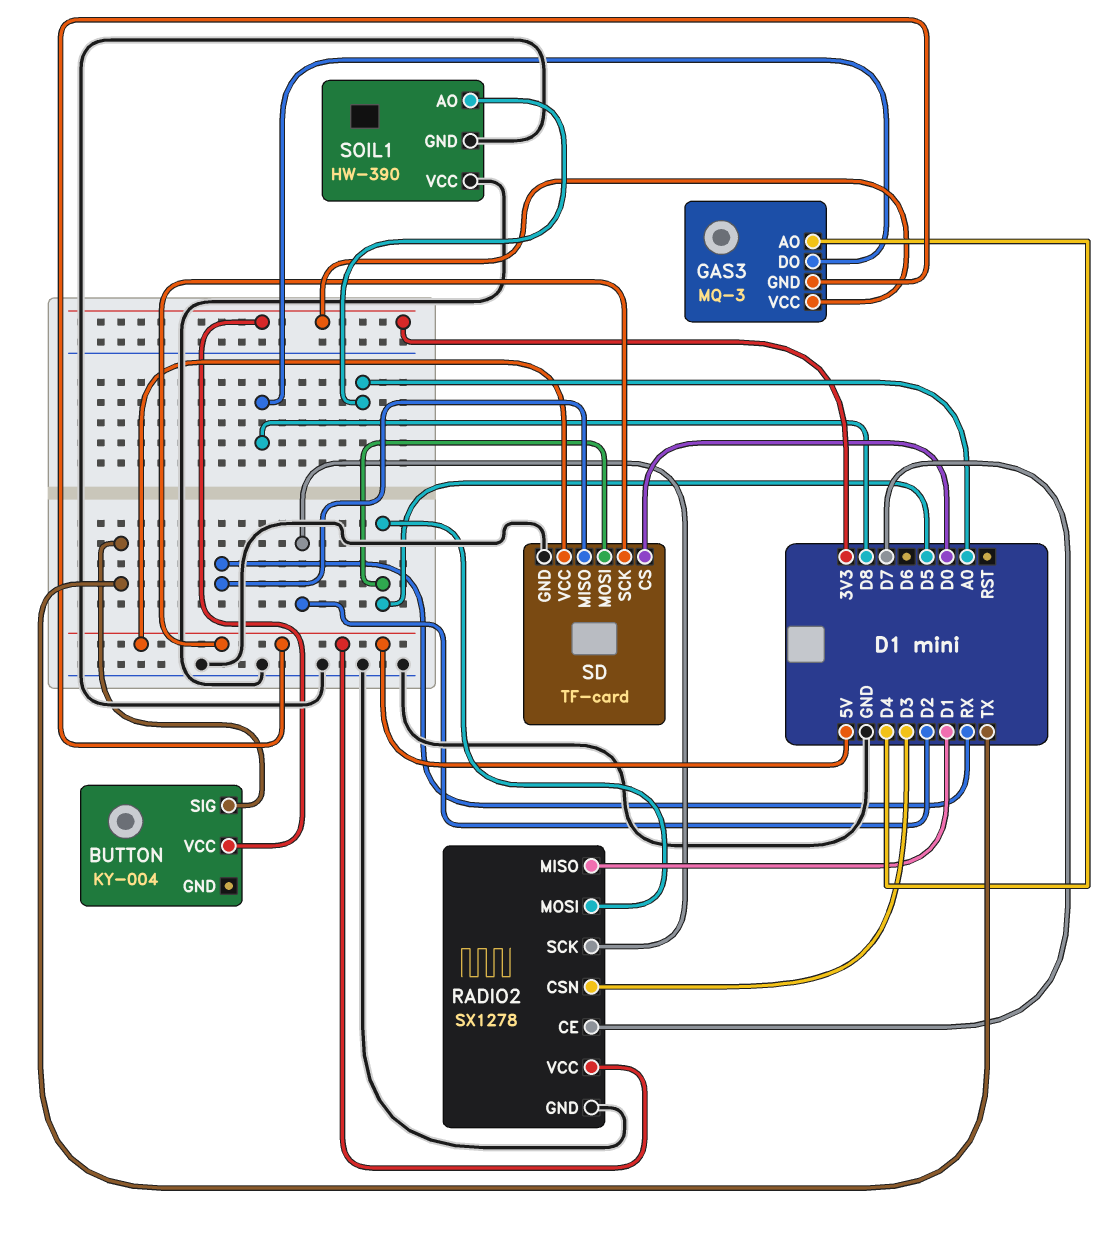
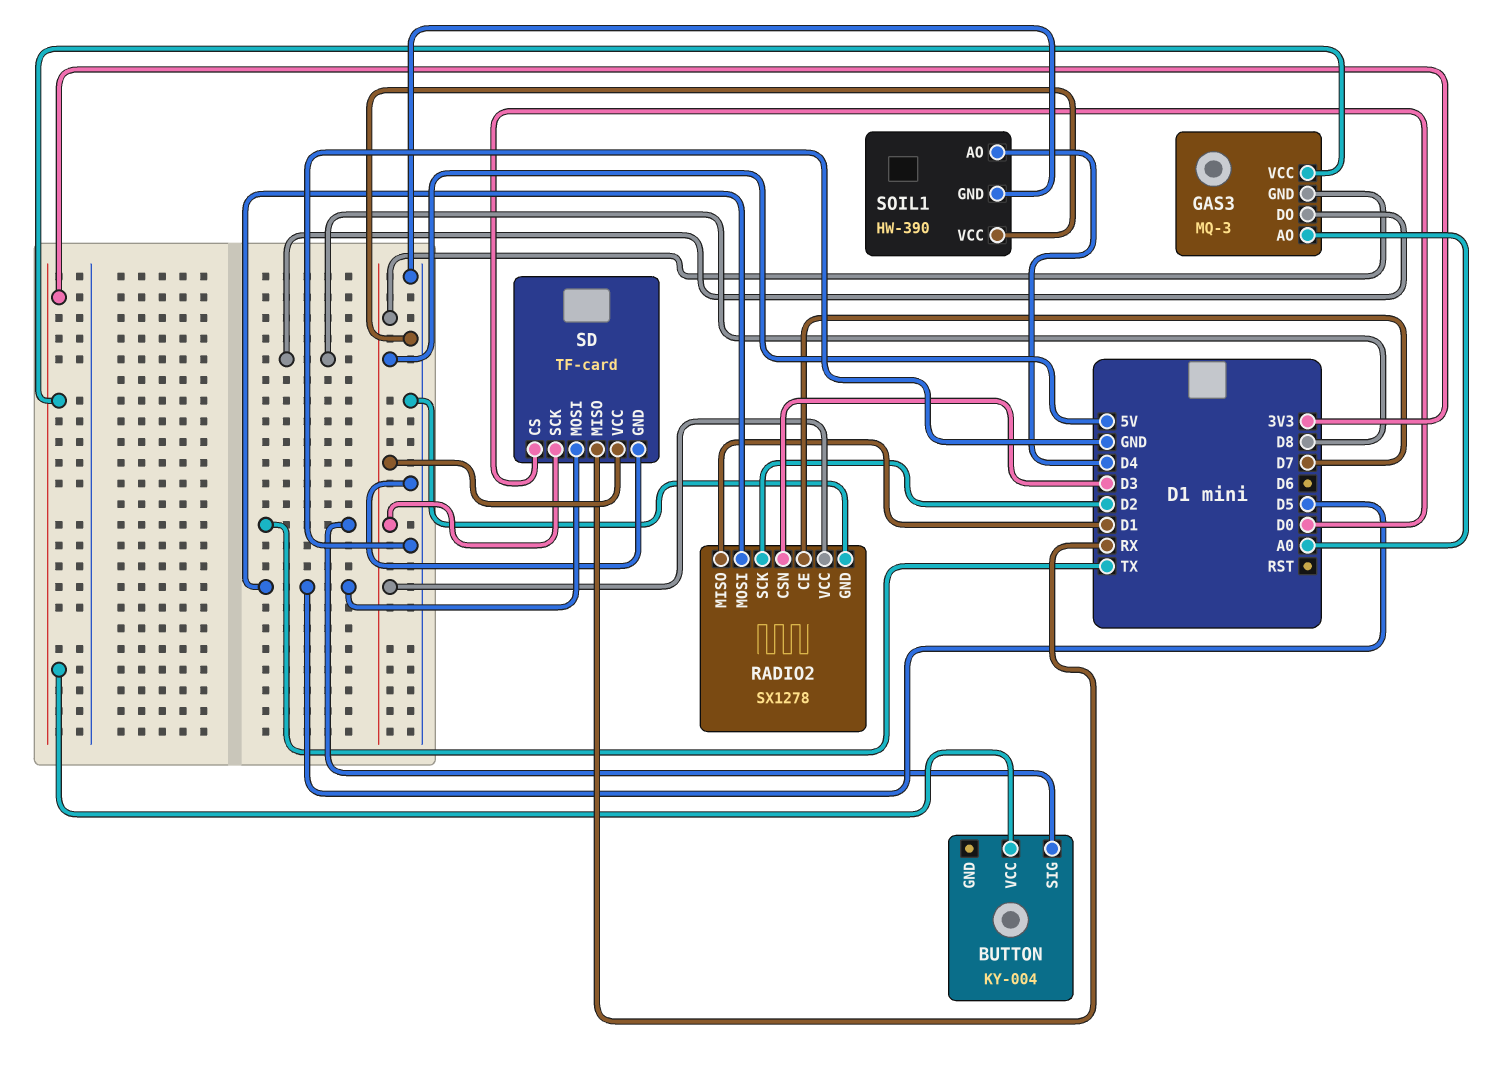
GAS3 pin AO: D4 -> A0
SOIL1 pin AO: A0 -> D4

